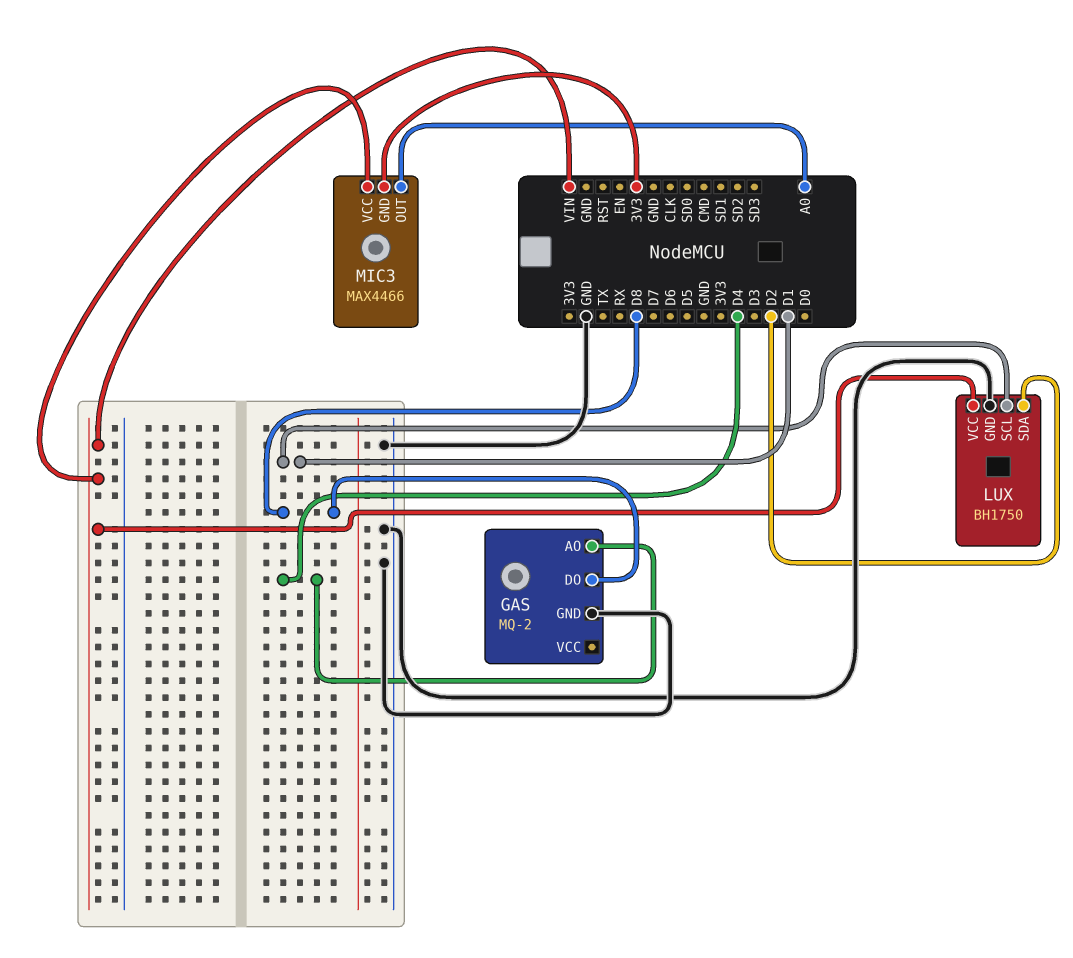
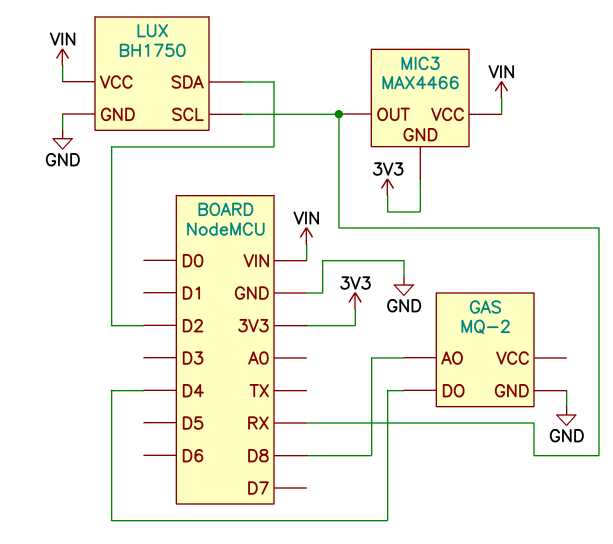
GAS pin AO: D4 -> D8
GAS pin DO: D8 -> D4
LUX pin SCL: D1 -> RX
MIC3 pin OUT: A0 -> RX

